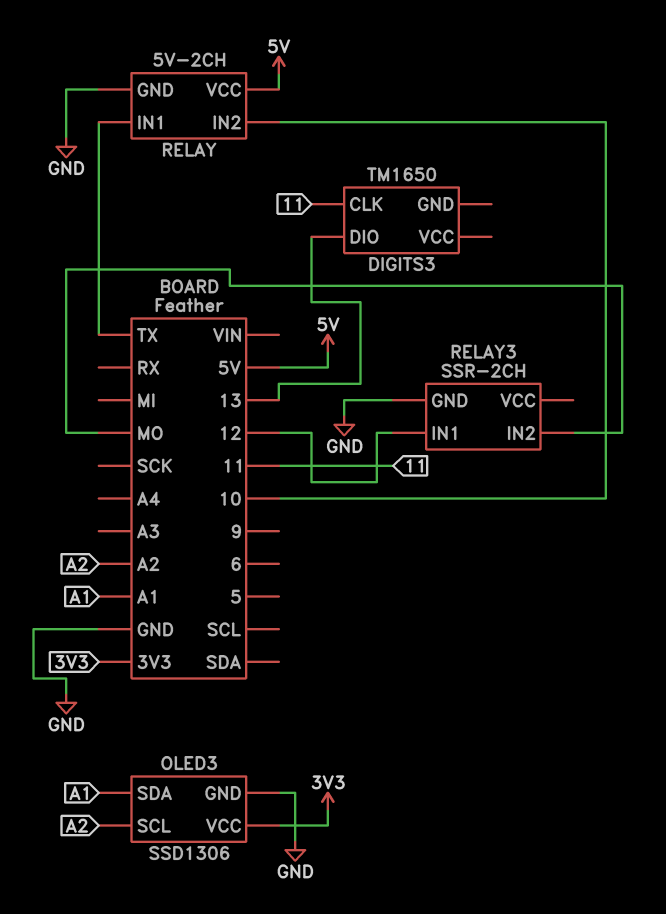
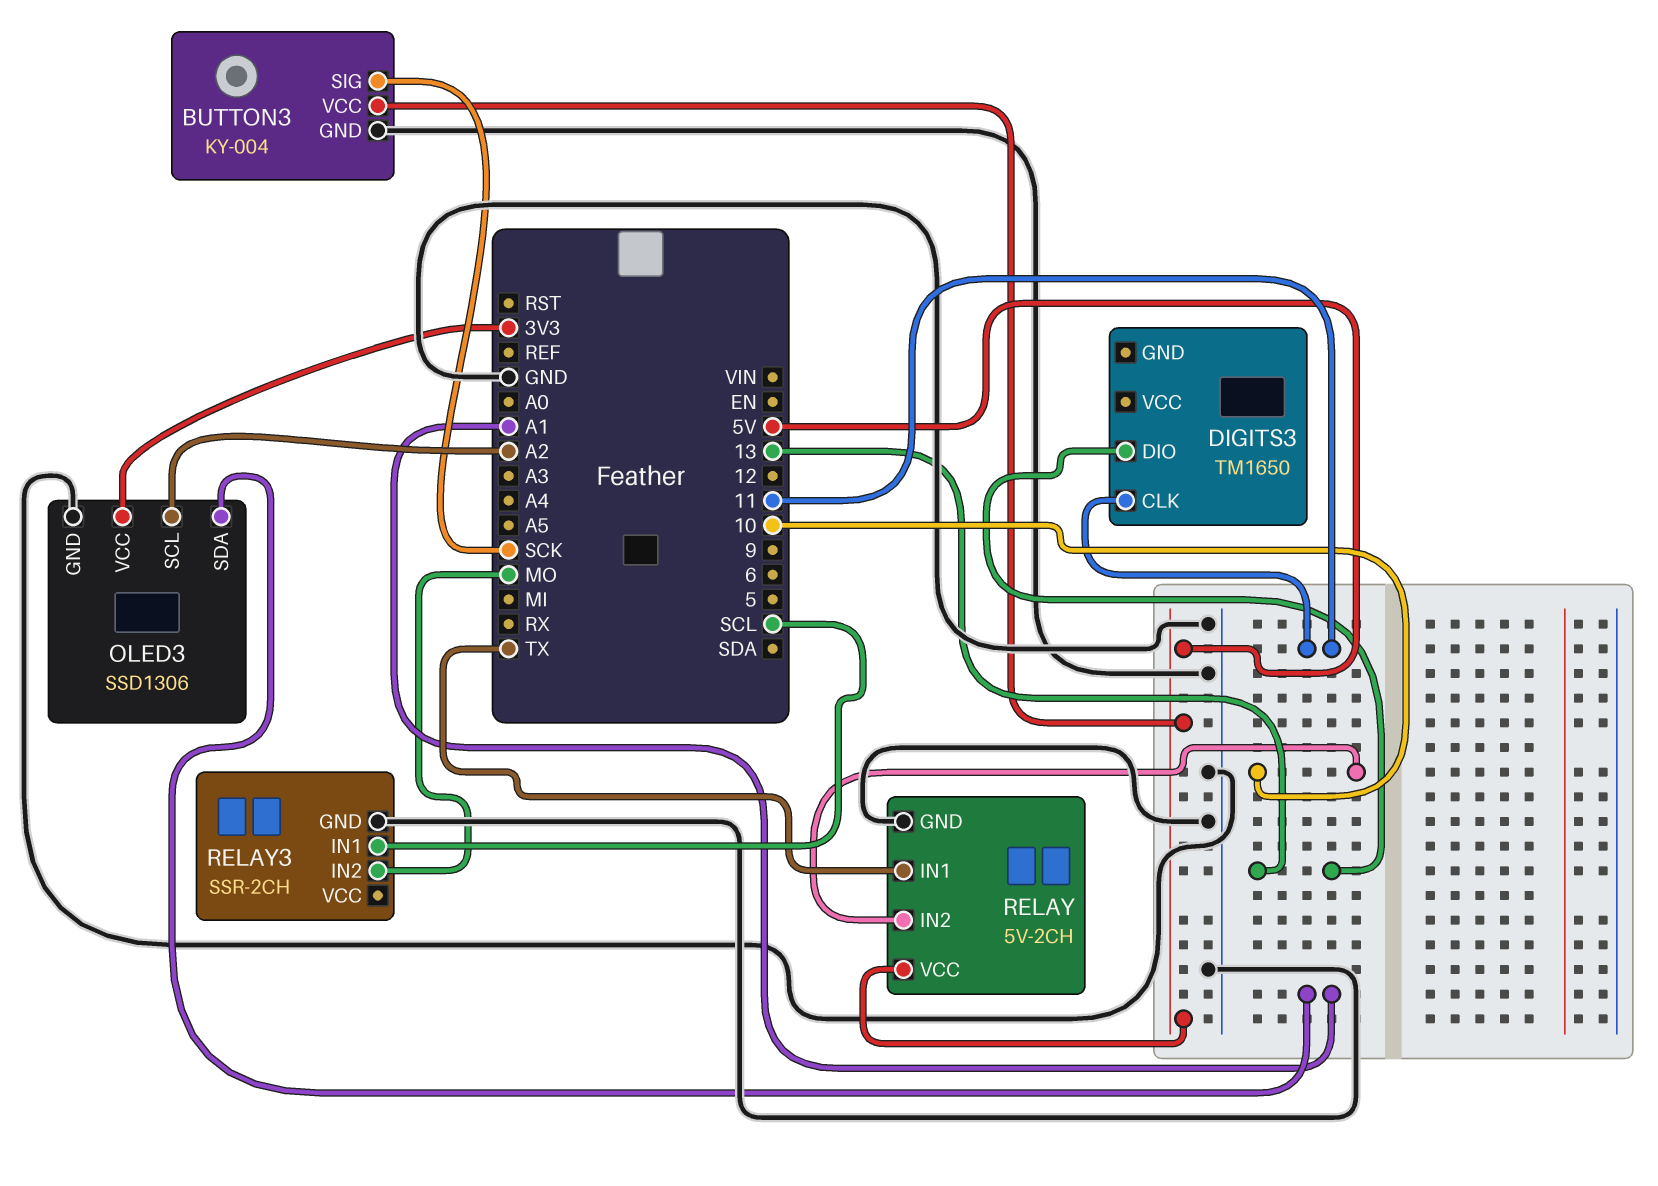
BUTTON3: none -> KY-004
BUTTON3 pin GND: none -> GND
BUTTON3 pin SIG: none -> SCK
BUTTON3 pin VCC: none -> 5V
RELAY3 pin IN1: 12 -> SCL

